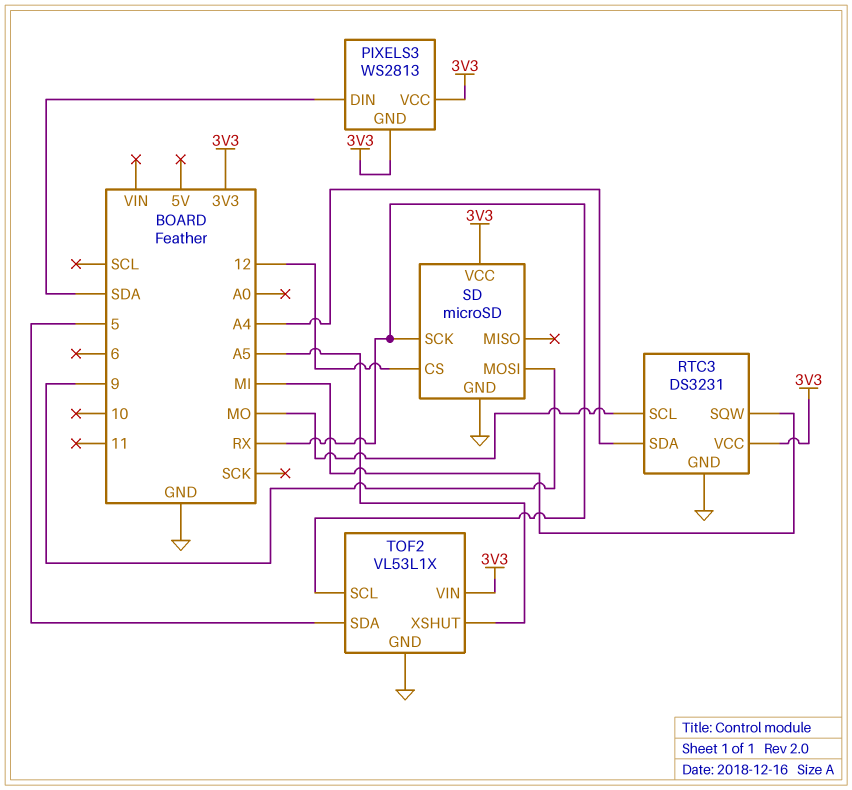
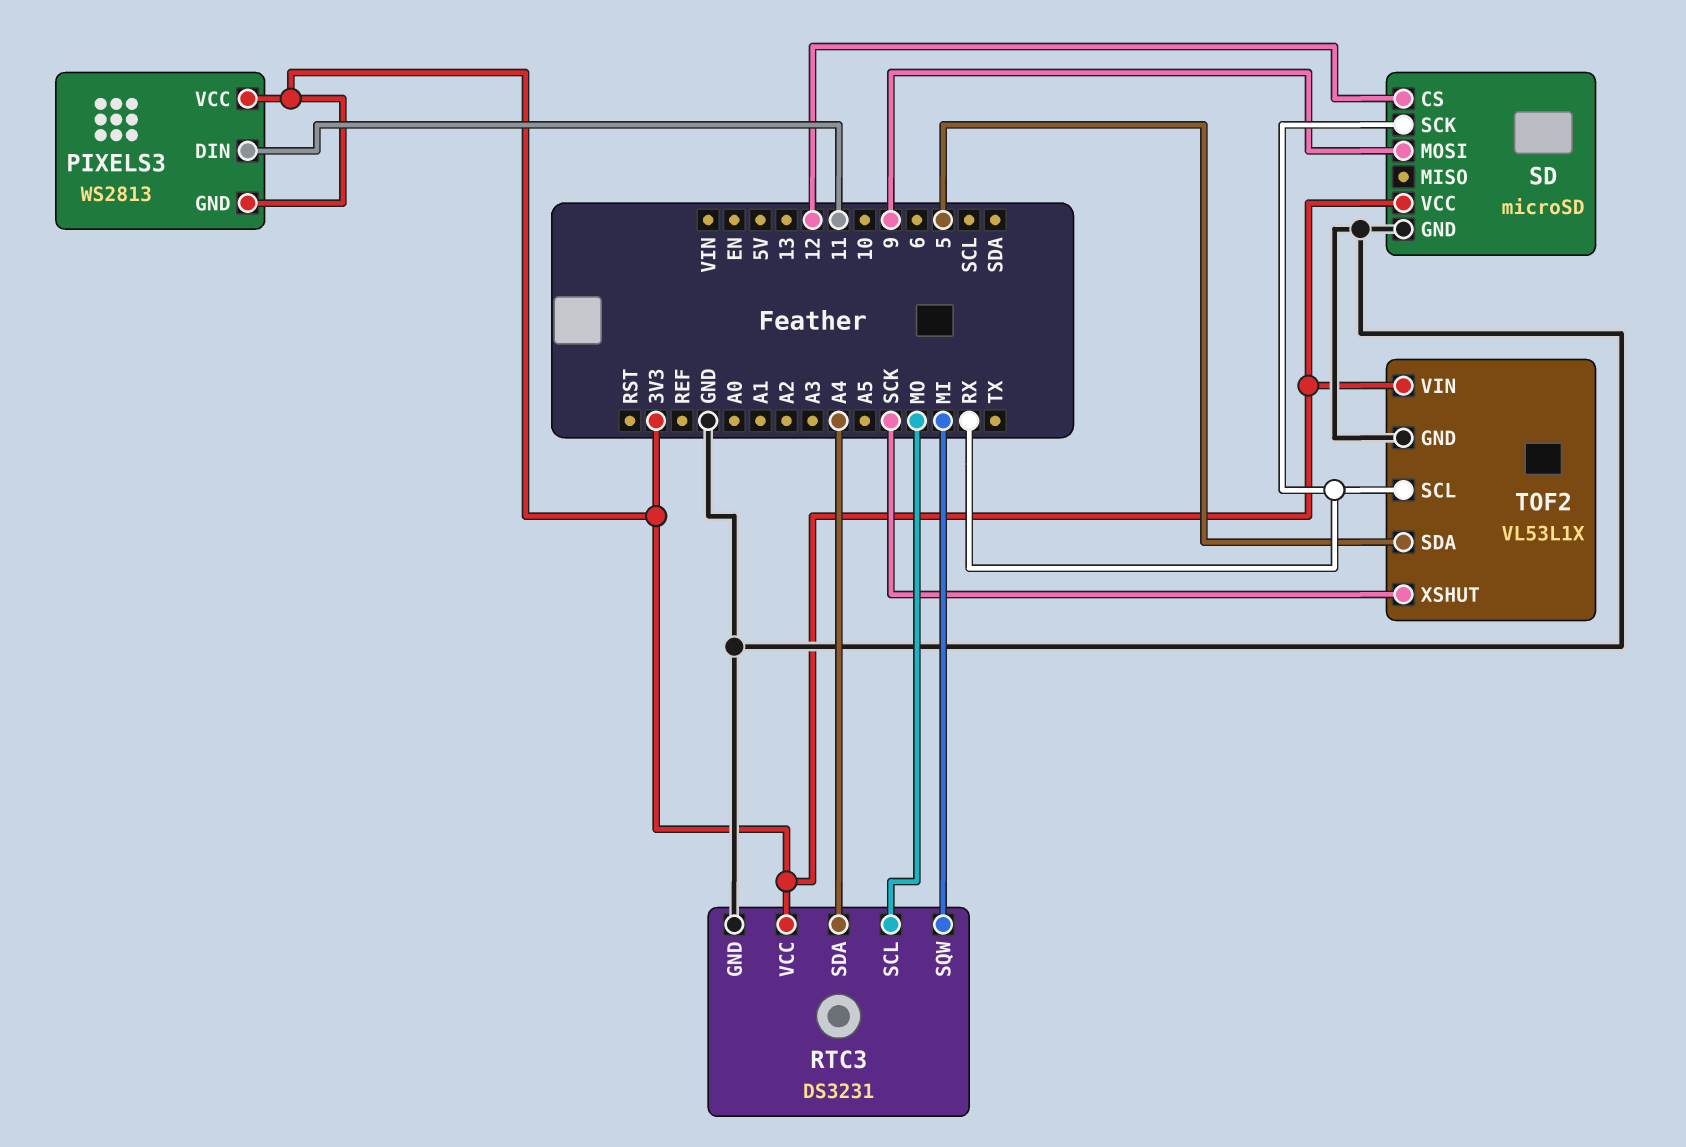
PIXELS3 pin DIN: SDA -> 11
TOF2 pin XSHUT: A5 -> SCK

